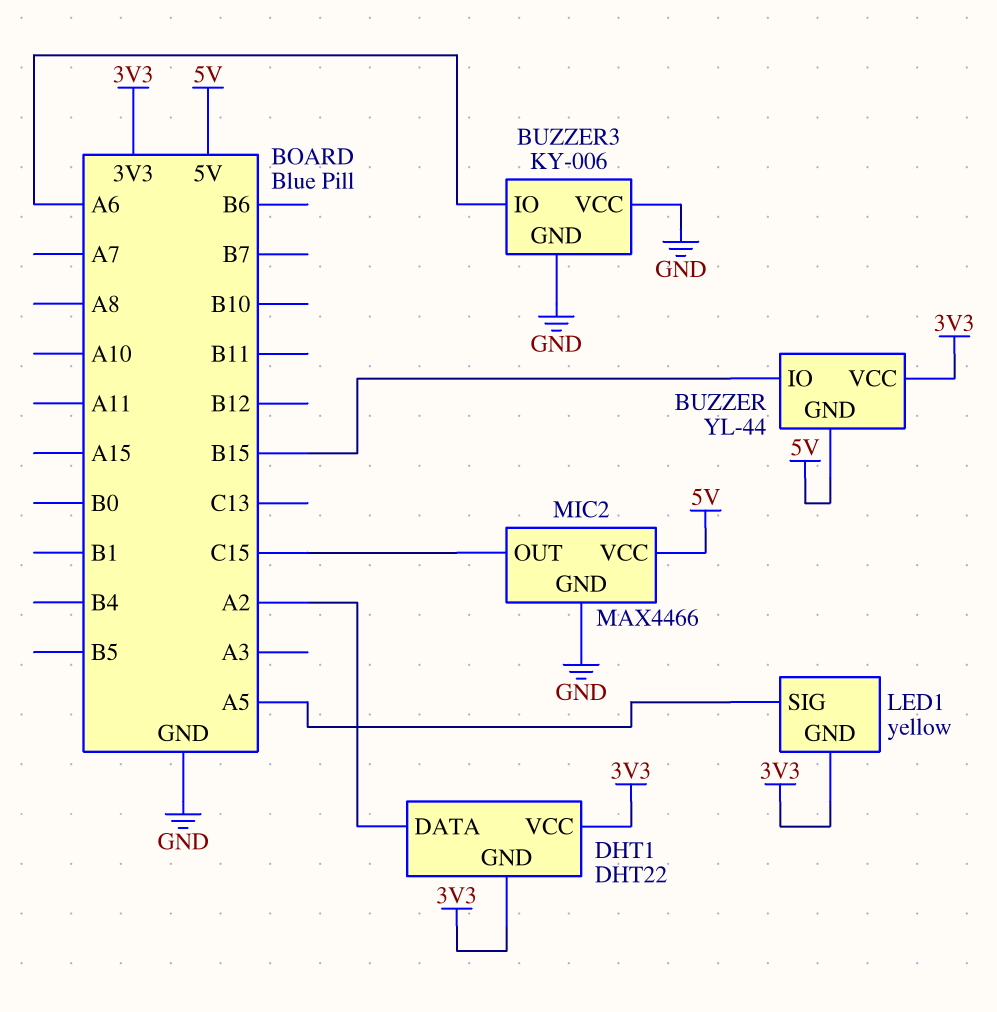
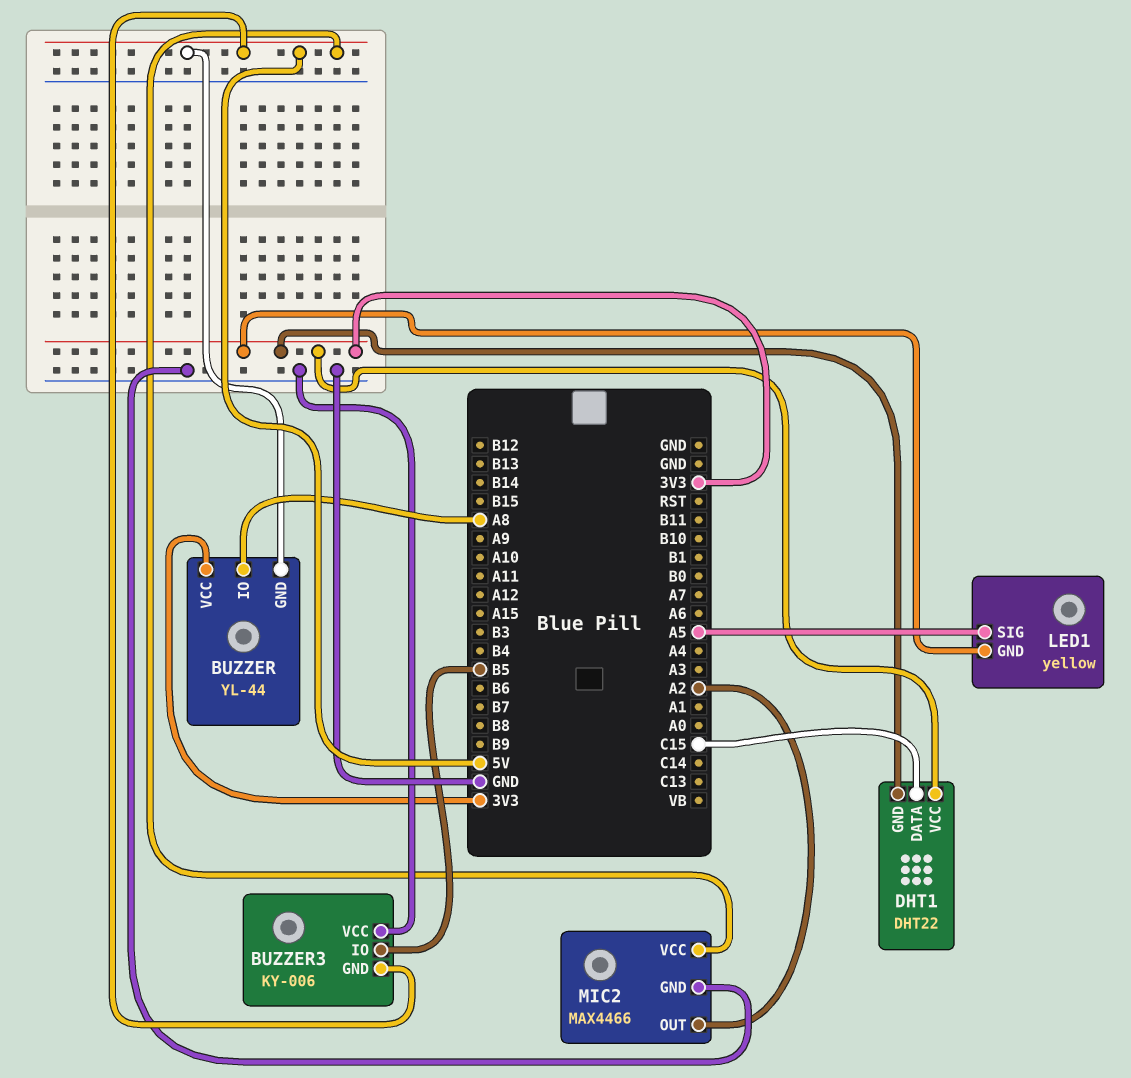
BUZZER pin IO: B15 -> A8
BUZZER3 pin GND: GND -> 5V
BUZZER3 pin IO: A6 -> B5
DHT1 pin DATA: A2 -> C15
MIC2 pin OUT: C15 -> A2

